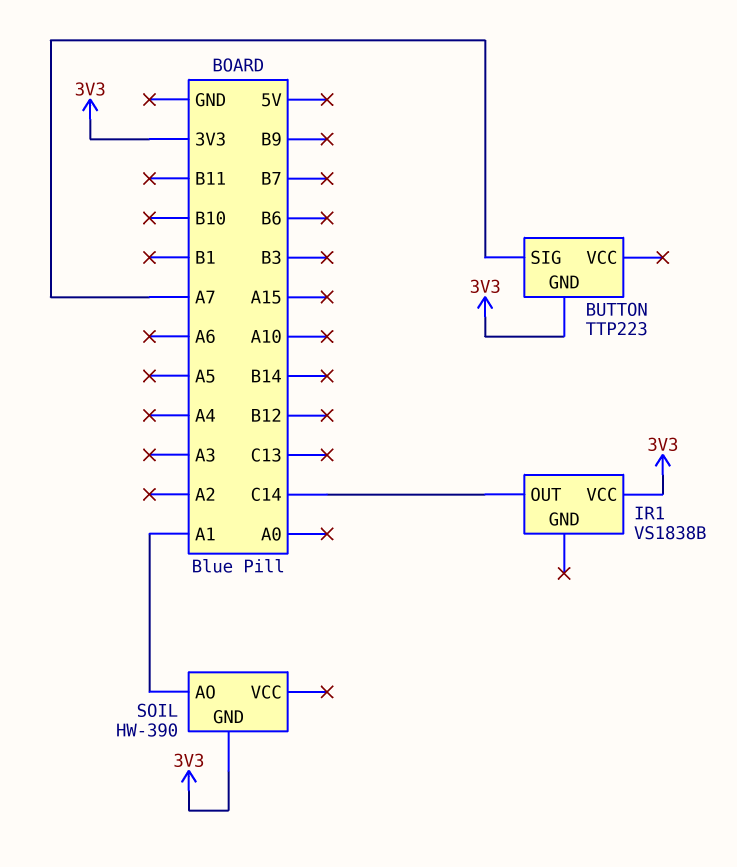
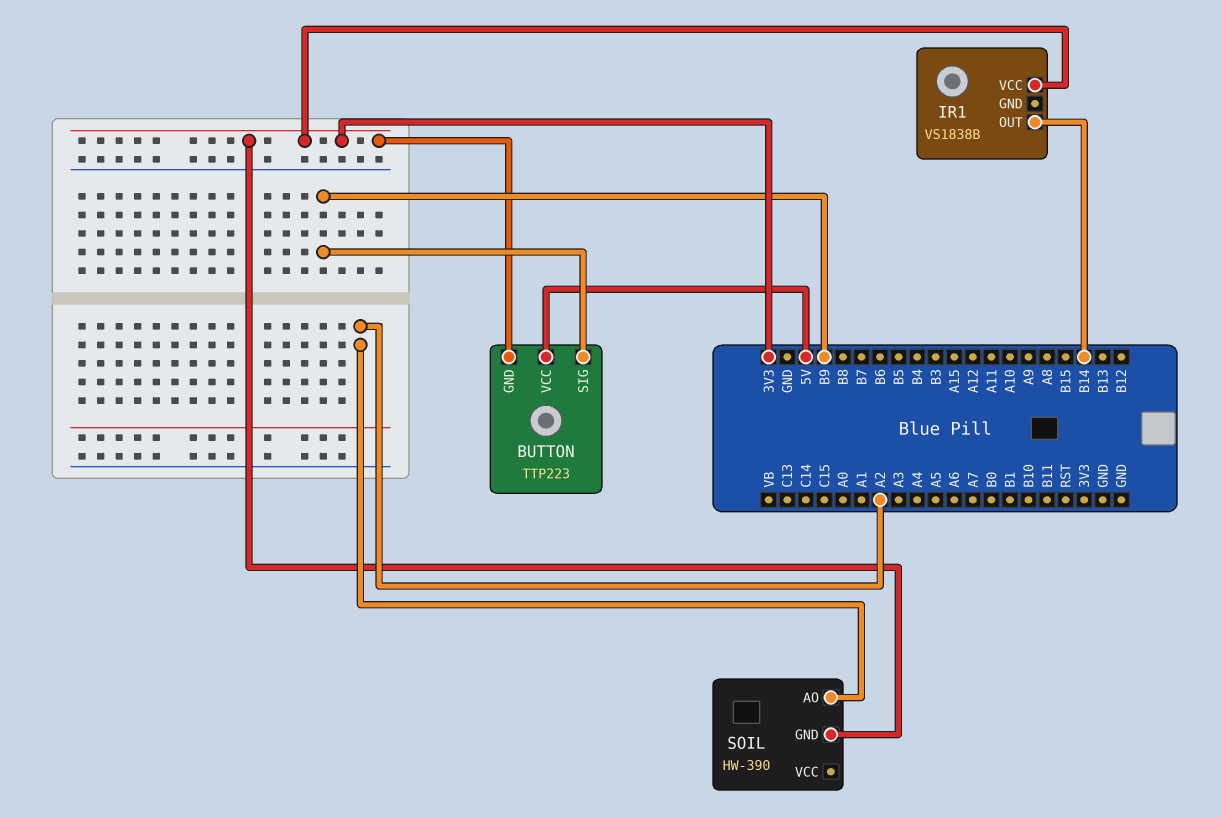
BUTTON pin SIG: A7 -> B9
BUTTON pin VCC: none -> 5V
IR1 pin OUT: C14 -> B14
SOIL pin AO: A1 -> A2

